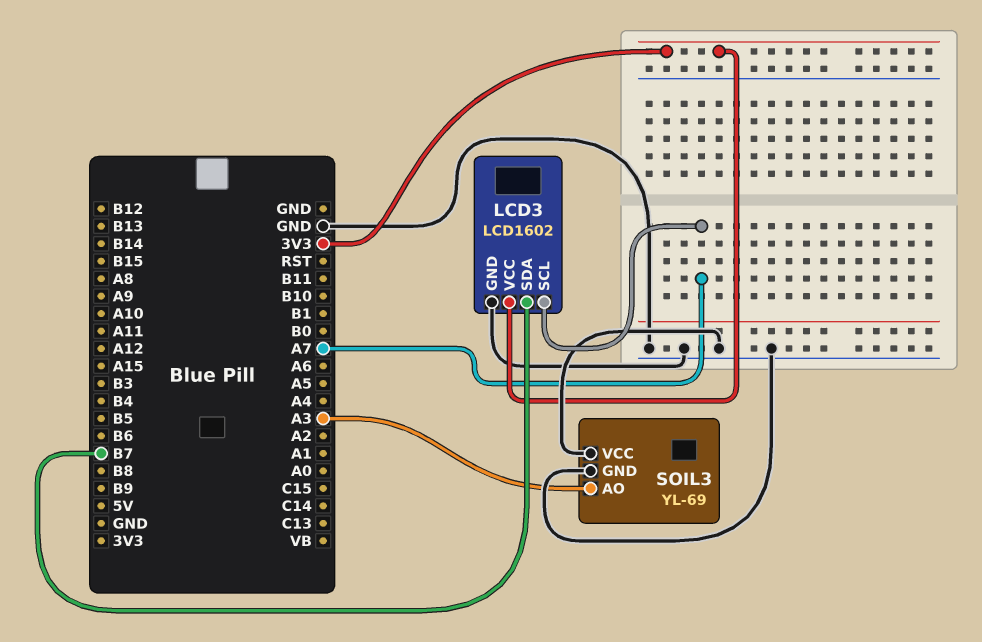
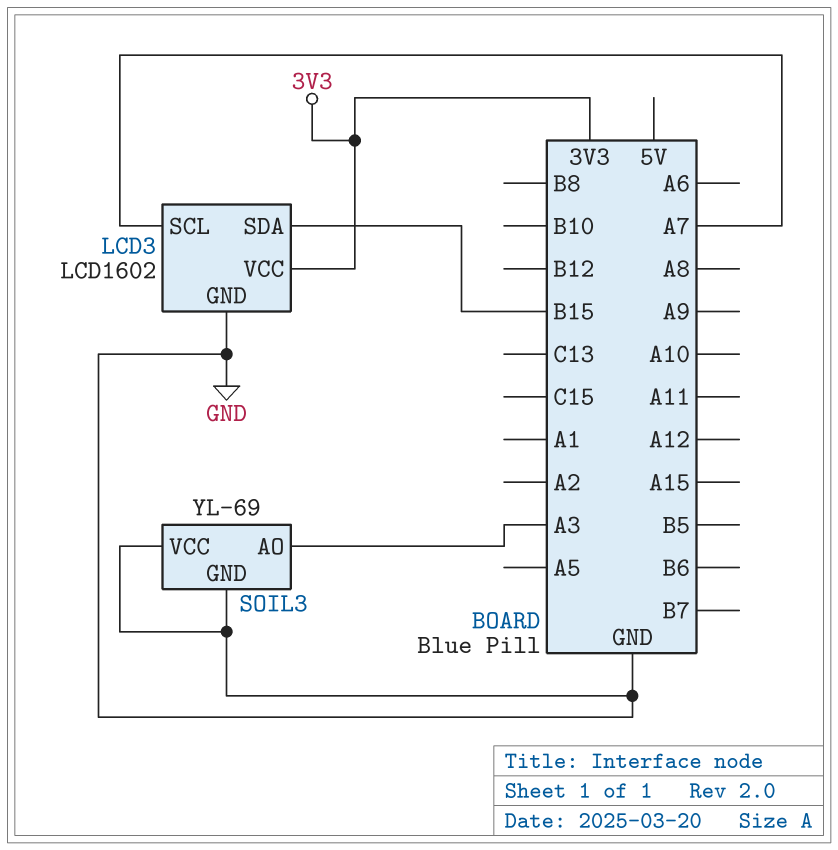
LCD3 pin SDA: B7 -> B15

